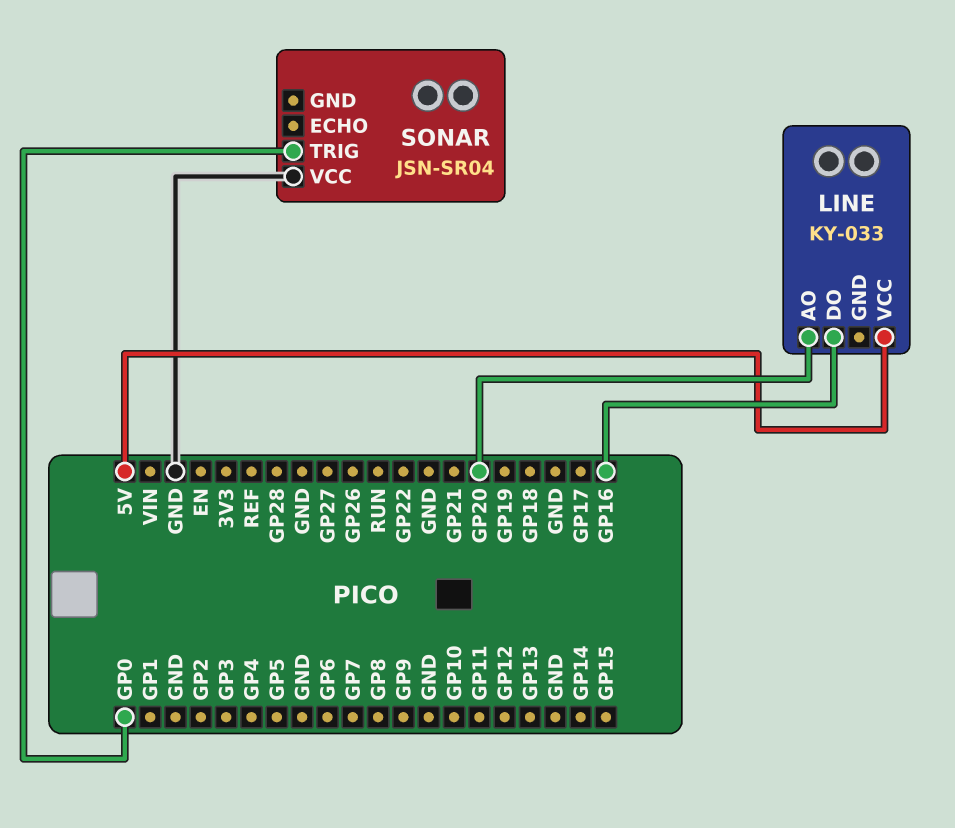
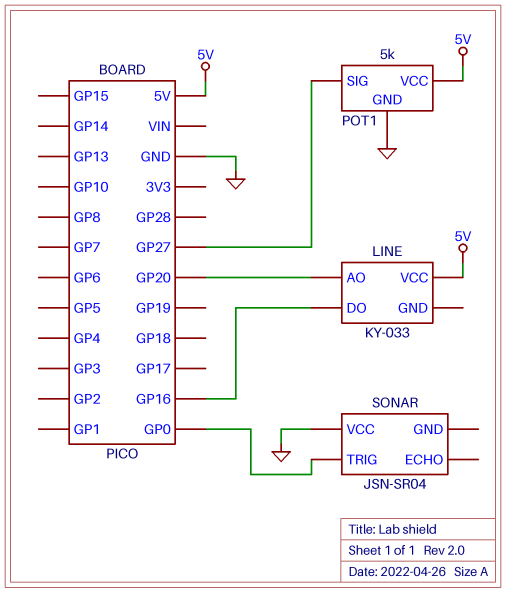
POT1: none -> 5k
POT1 pin GND: none -> GND
POT1 pin SIG: none -> GP27
POT1 pin VCC: none -> 5V

